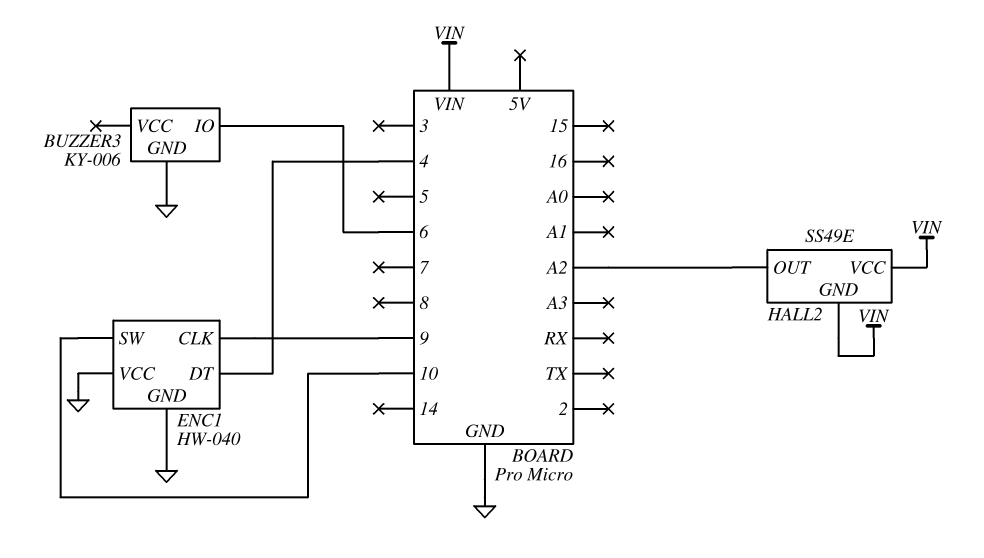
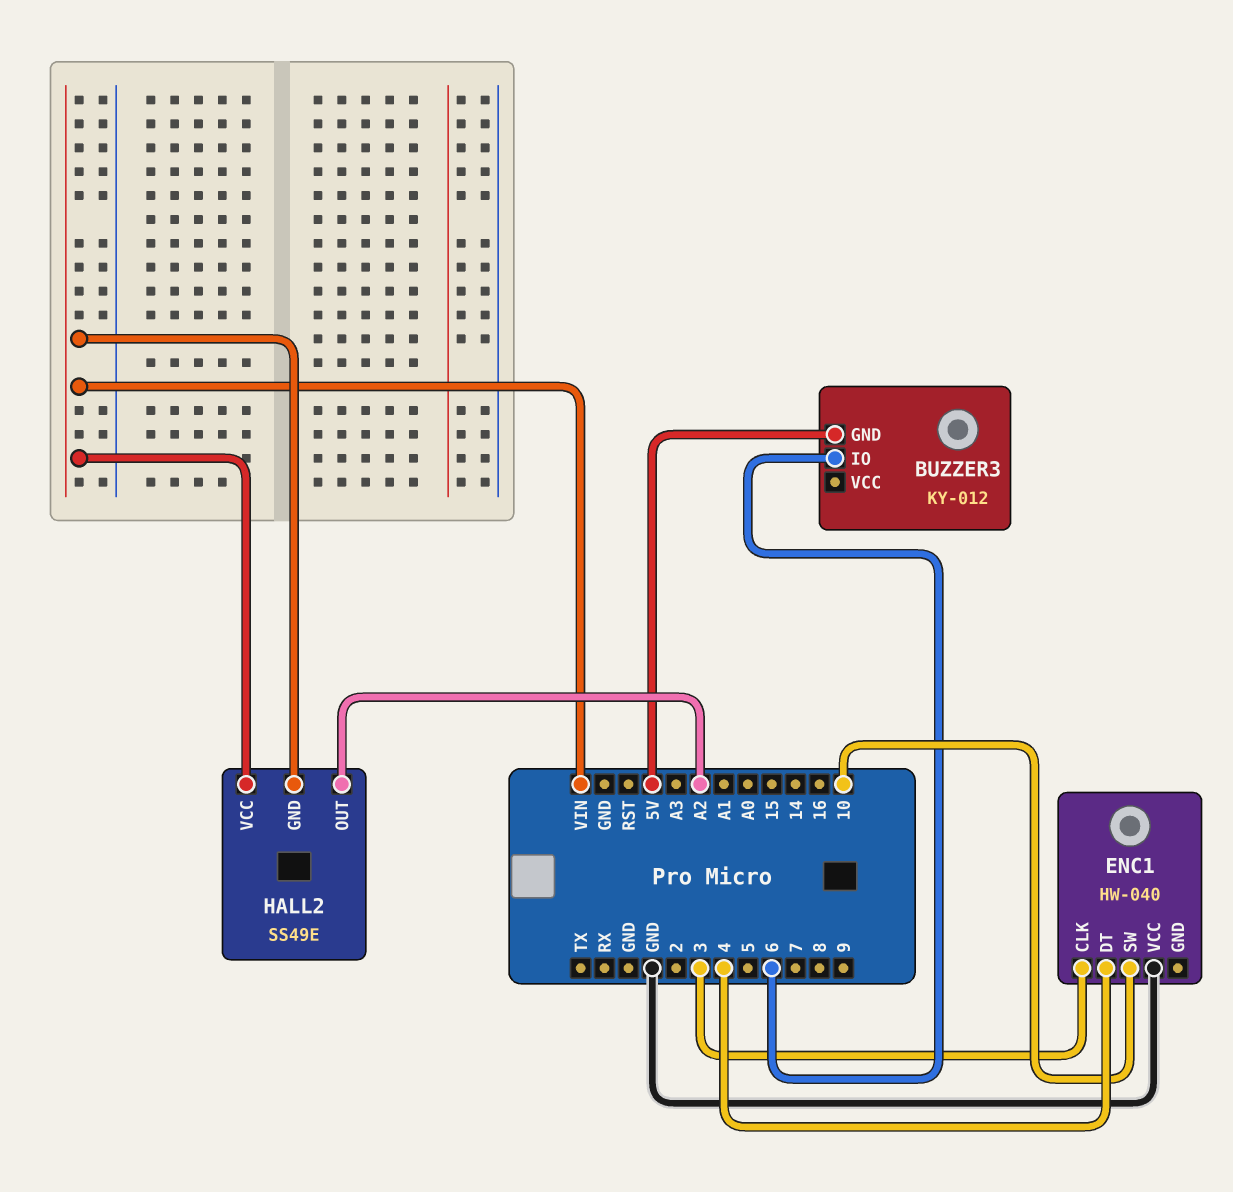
BUZZER3: KY-006 -> KY-012
BUZZER3 pin GND: GND -> 5V
ENC1 pin CLK: 9 -> 3
ENC1 pin GND: GND -> none

